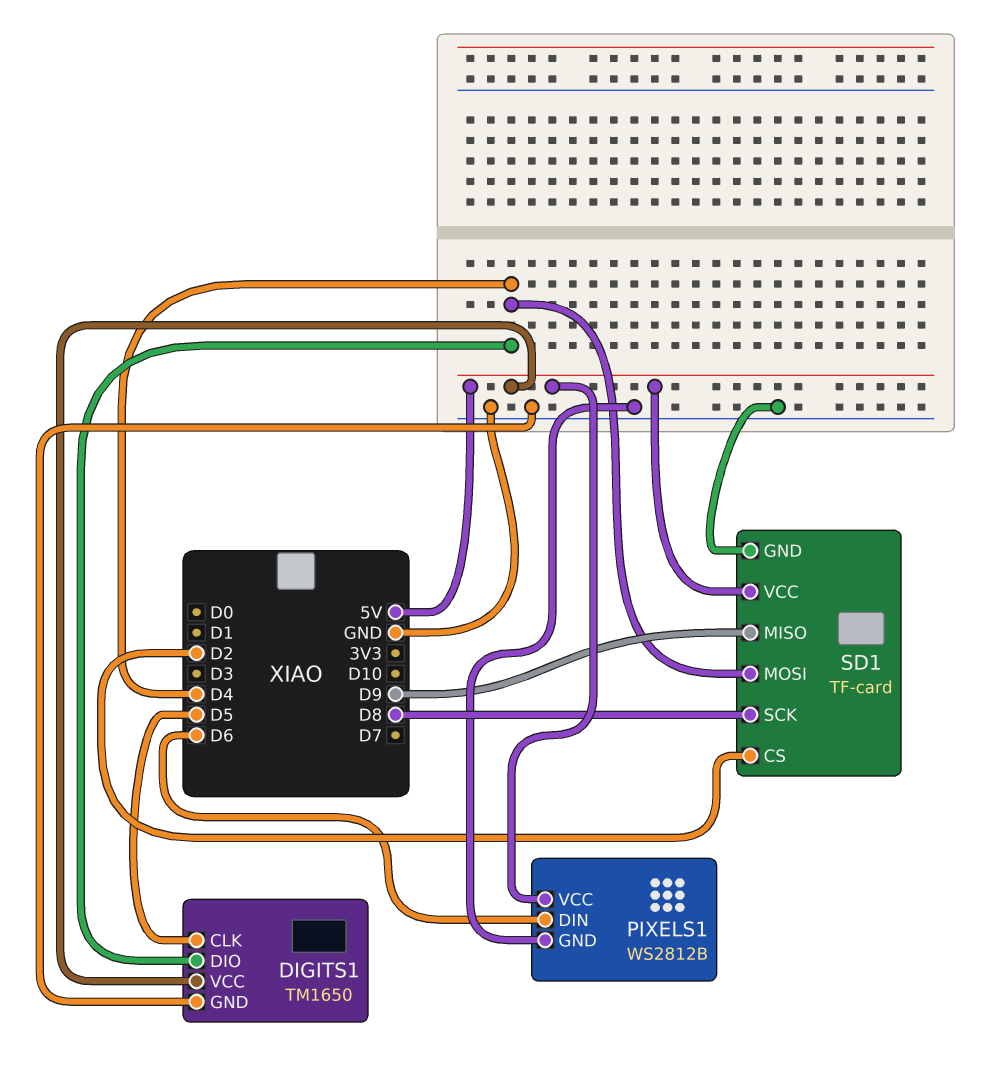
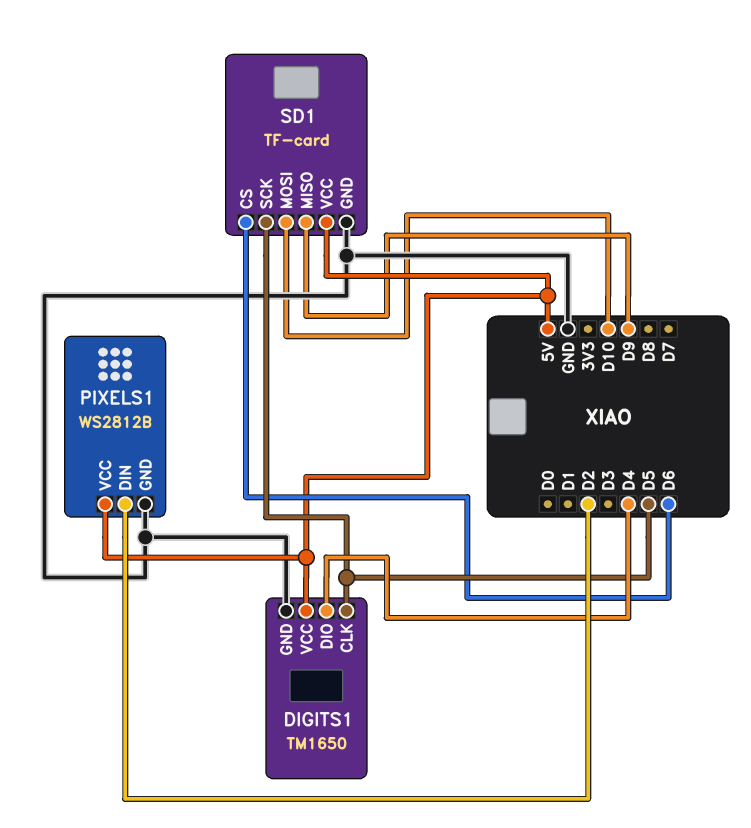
PIXELS1 pin DIN: D6 -> D2
SD1 pin CS: D2 -> D6
SD1 pin MOSI: D4 -> D10
SD1 pin SCK: D8 -> D5

